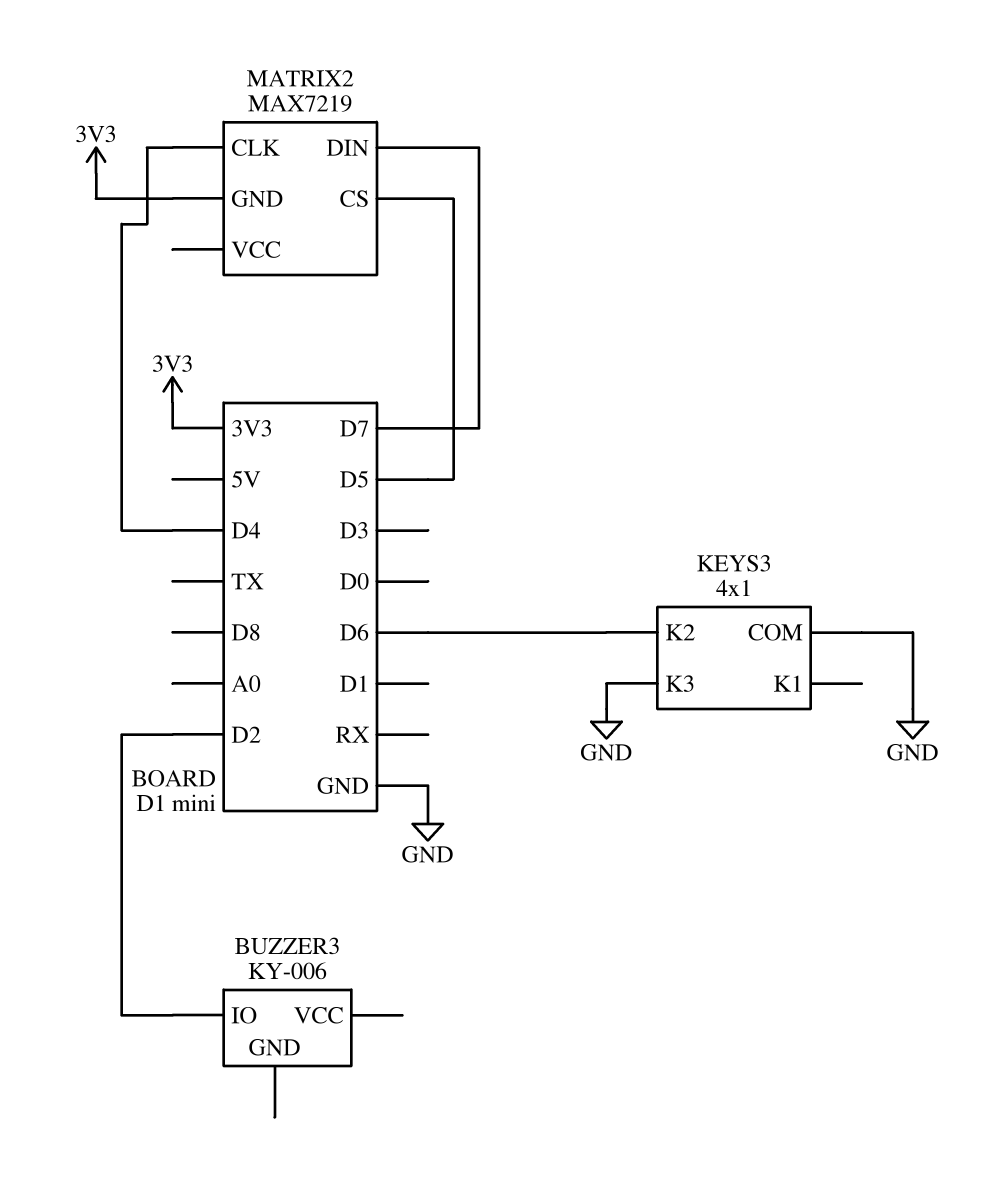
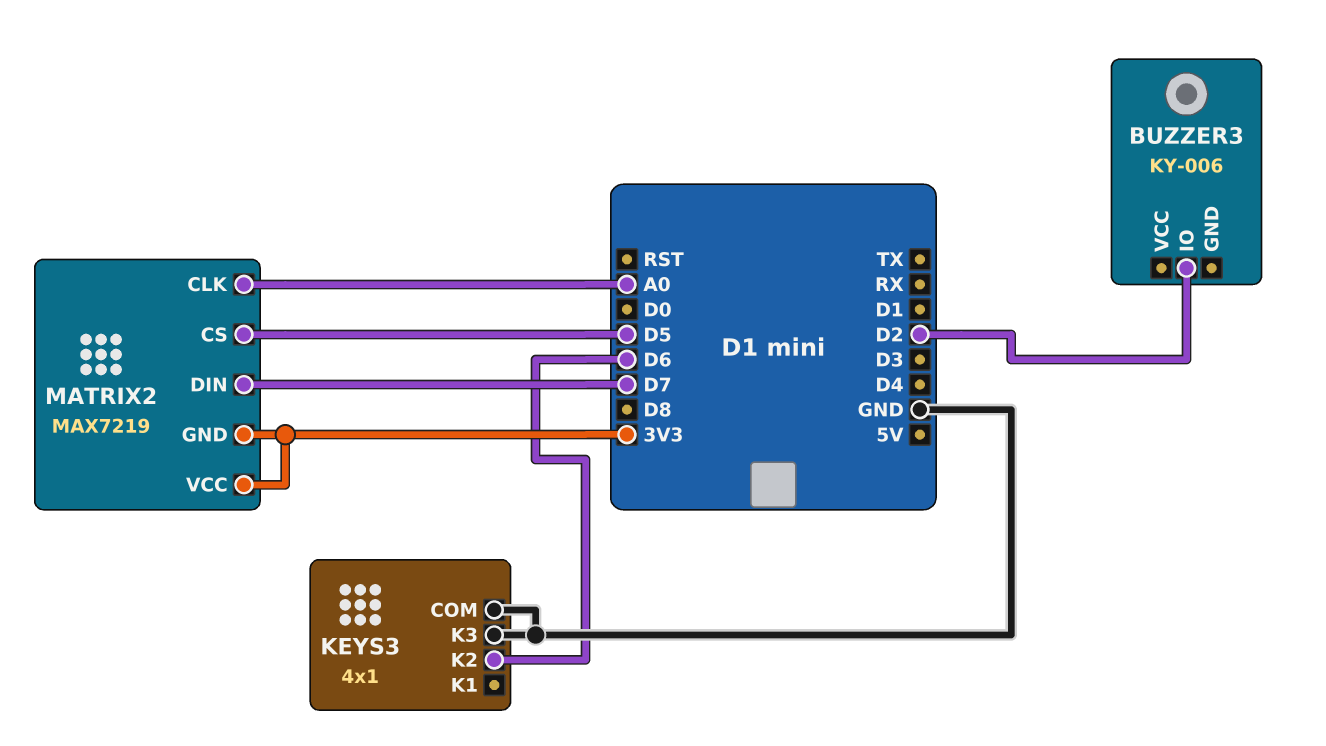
MATRIX2 pin CLK: D4 -> A0
MATRIX2 pin VCC: none -> 3V3

